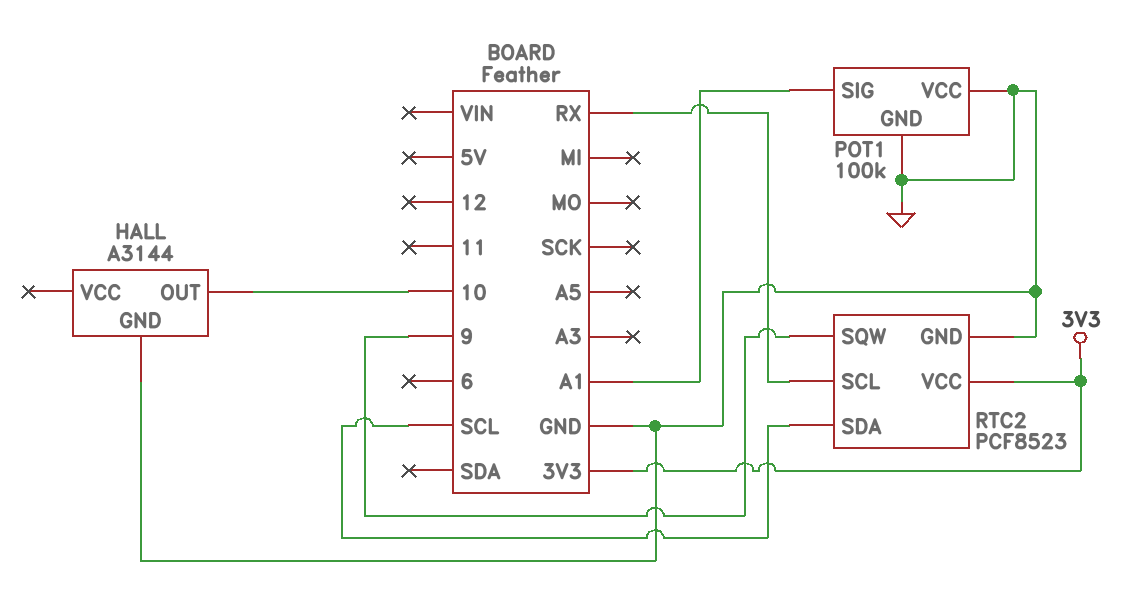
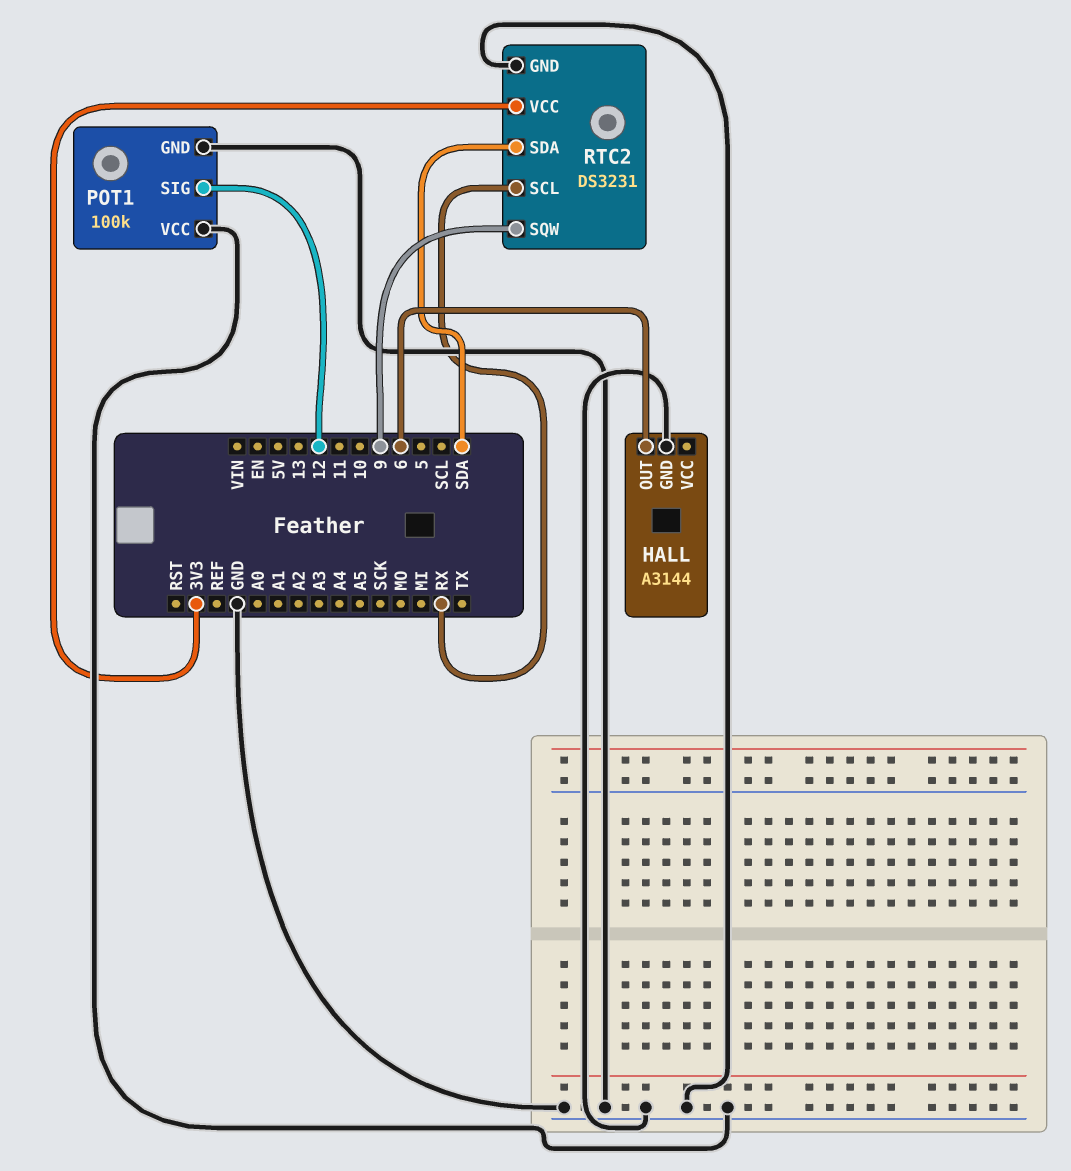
HALL pin OUT: 10 -> 6
POT1 pin SIG: A1 -> 12
RTC2: PCF8523 -> DS3231
RTC2 pin SDA: SCL -> SDA

